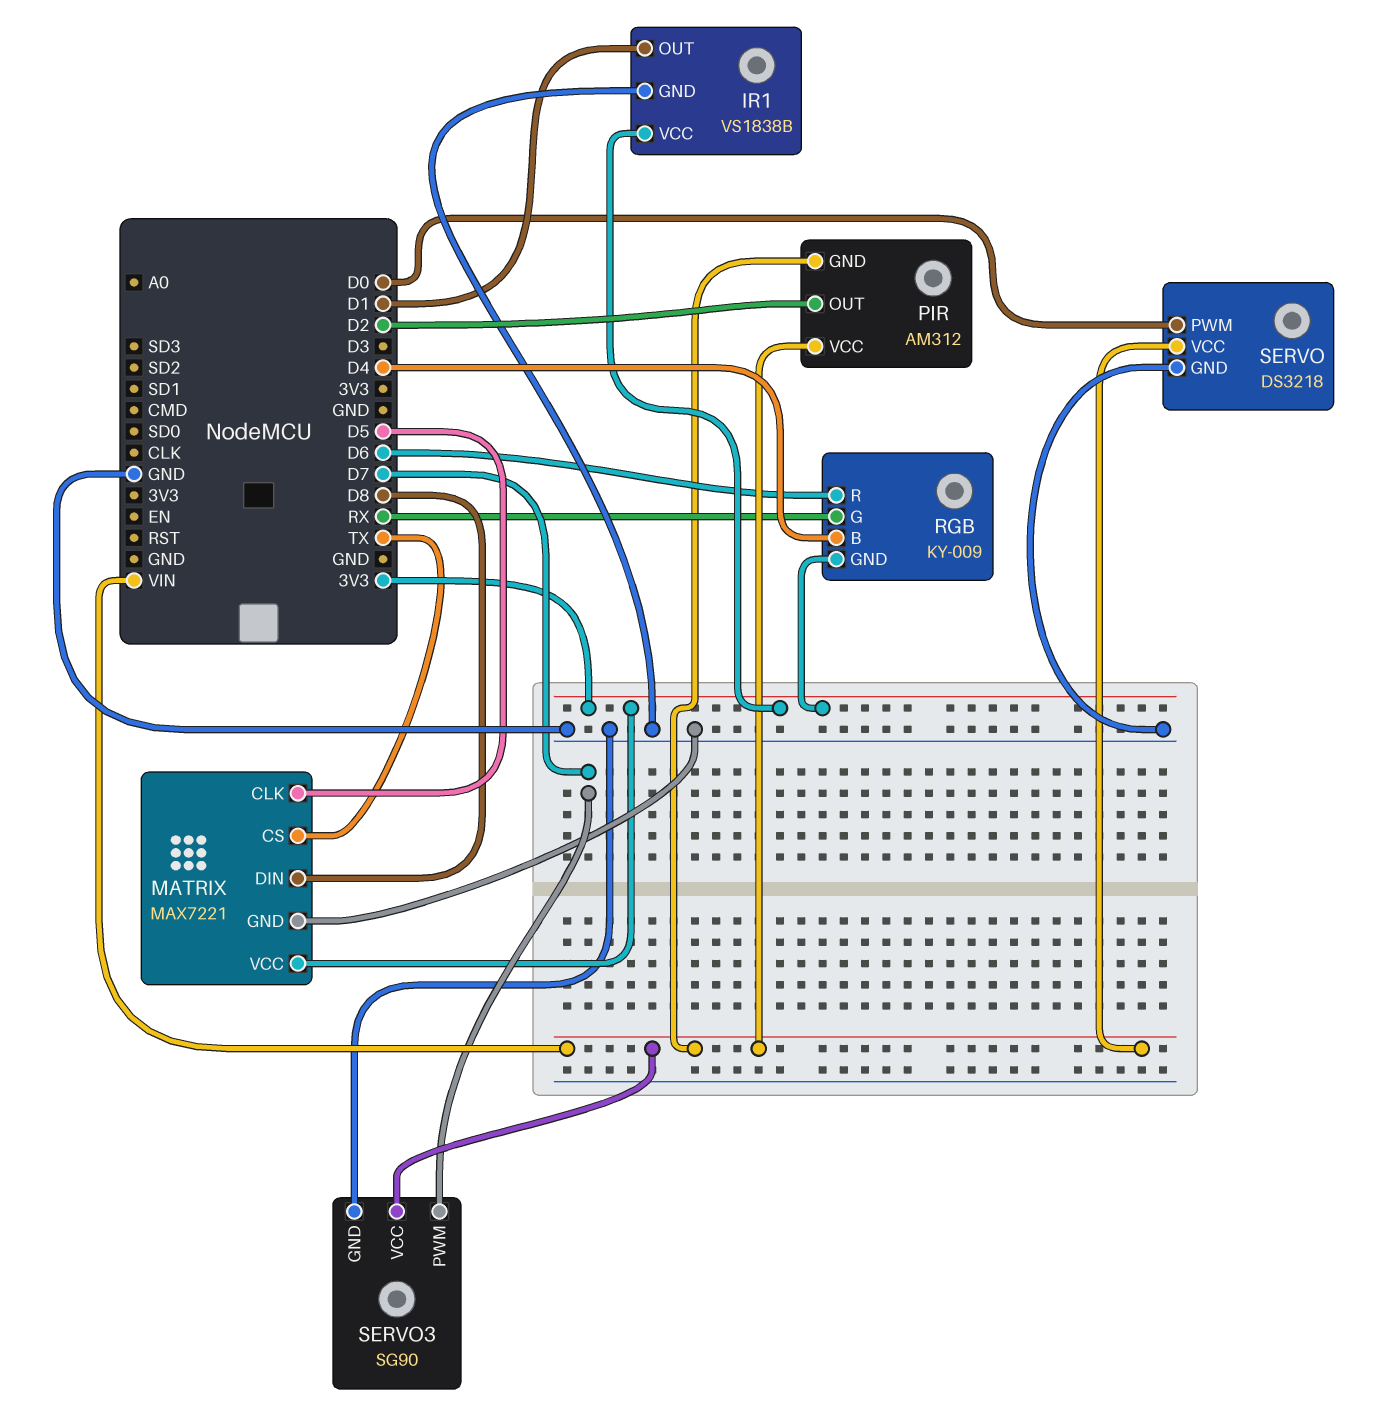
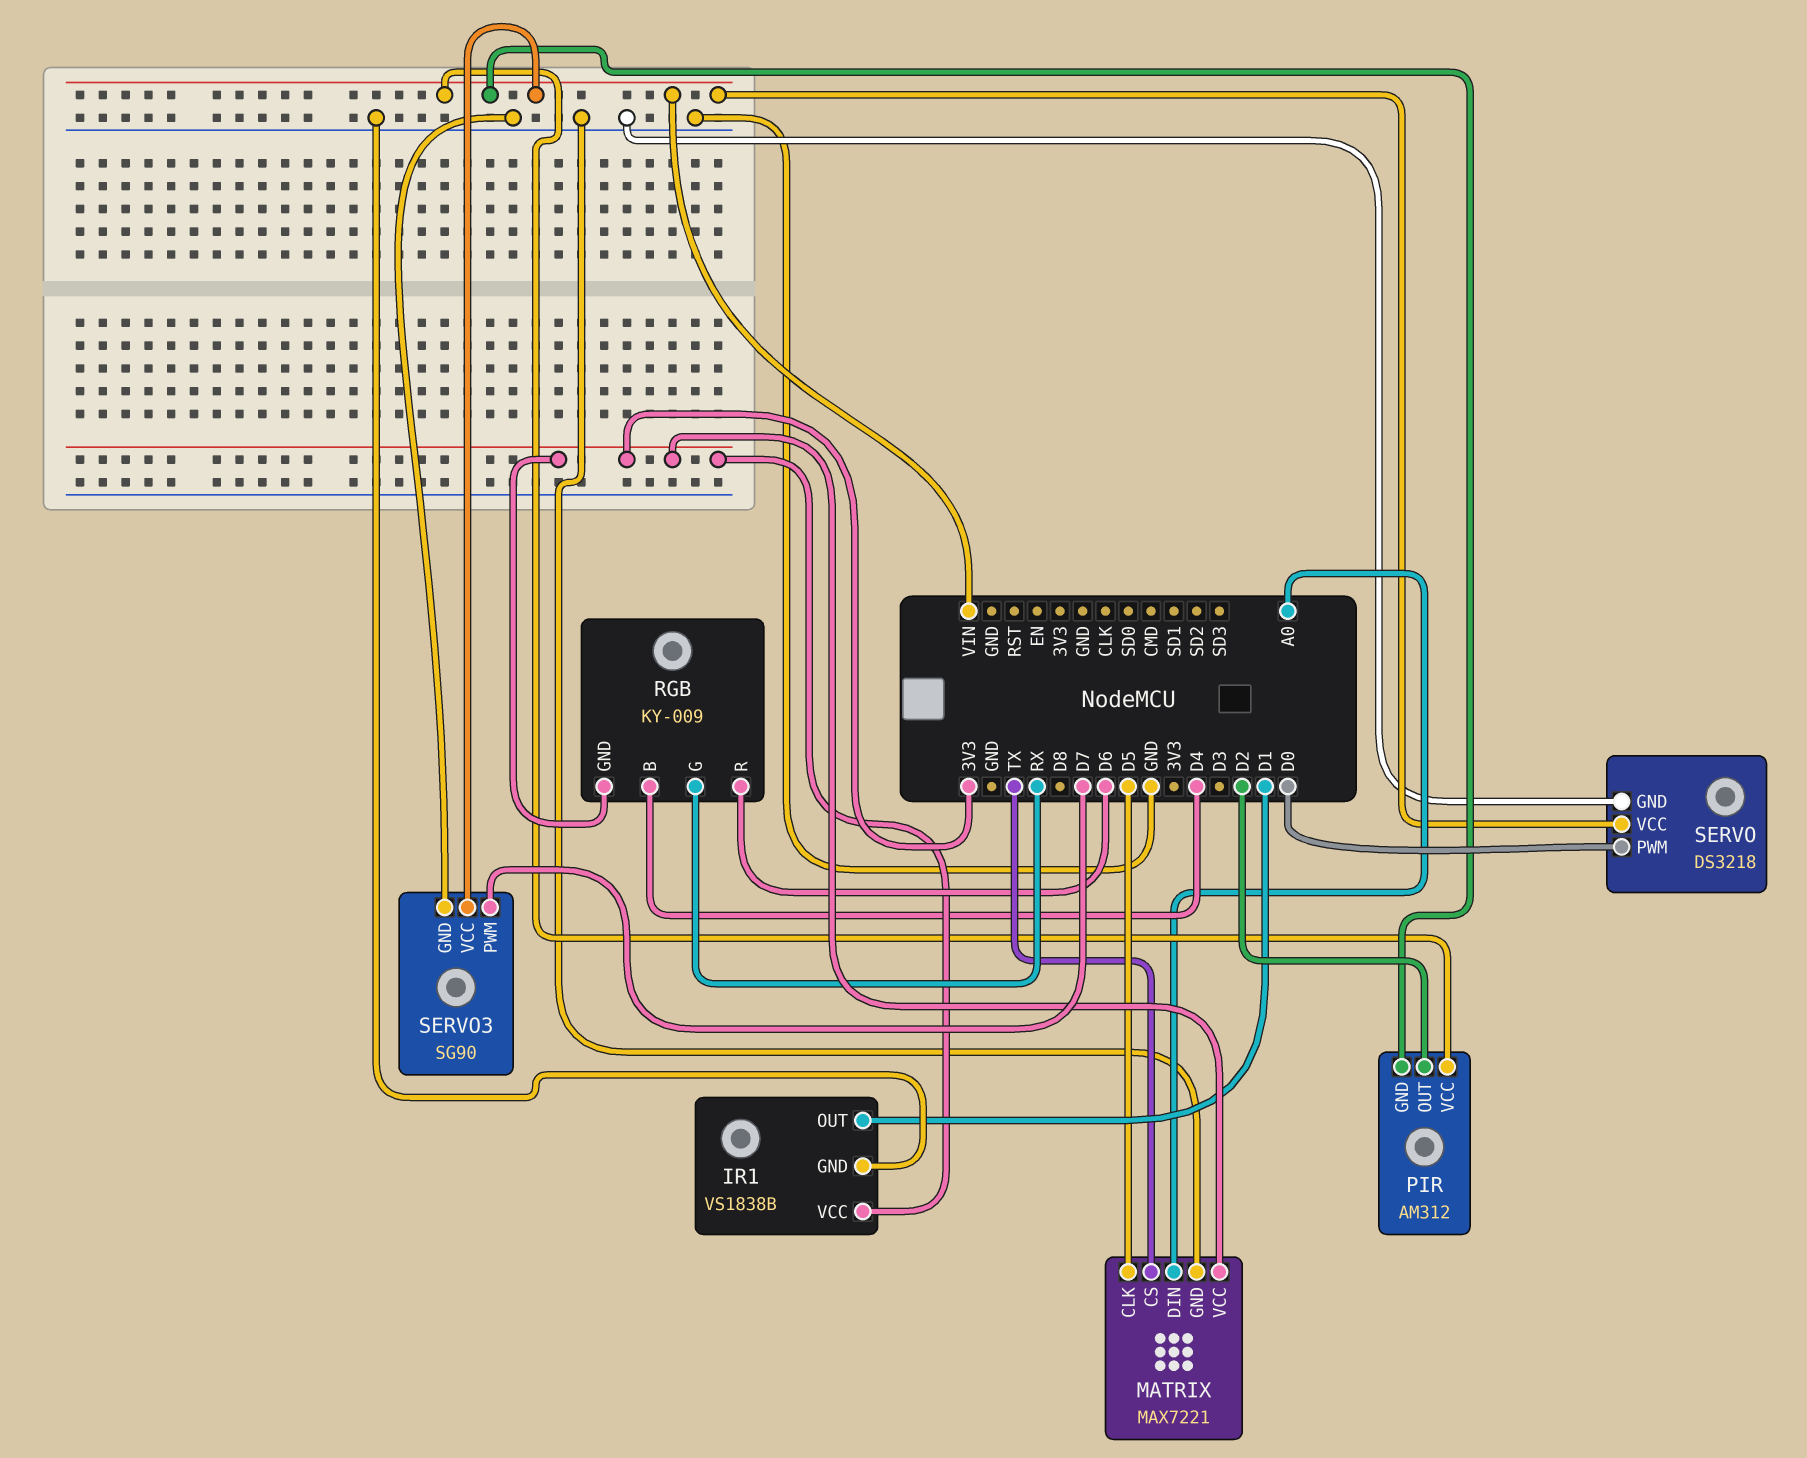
MATRIX pin DIN: D8 -> A0

